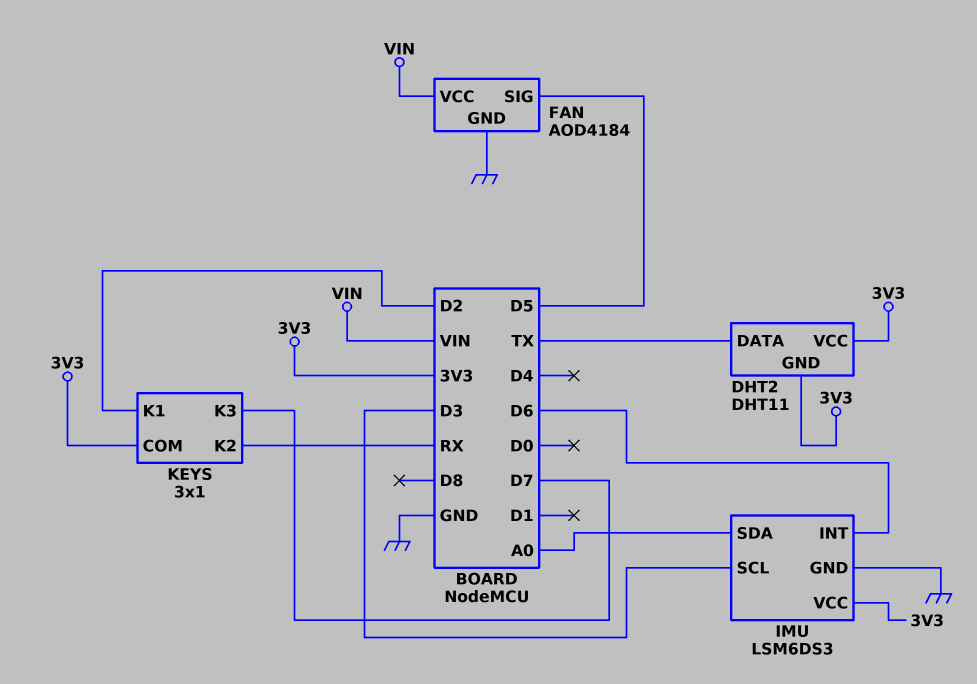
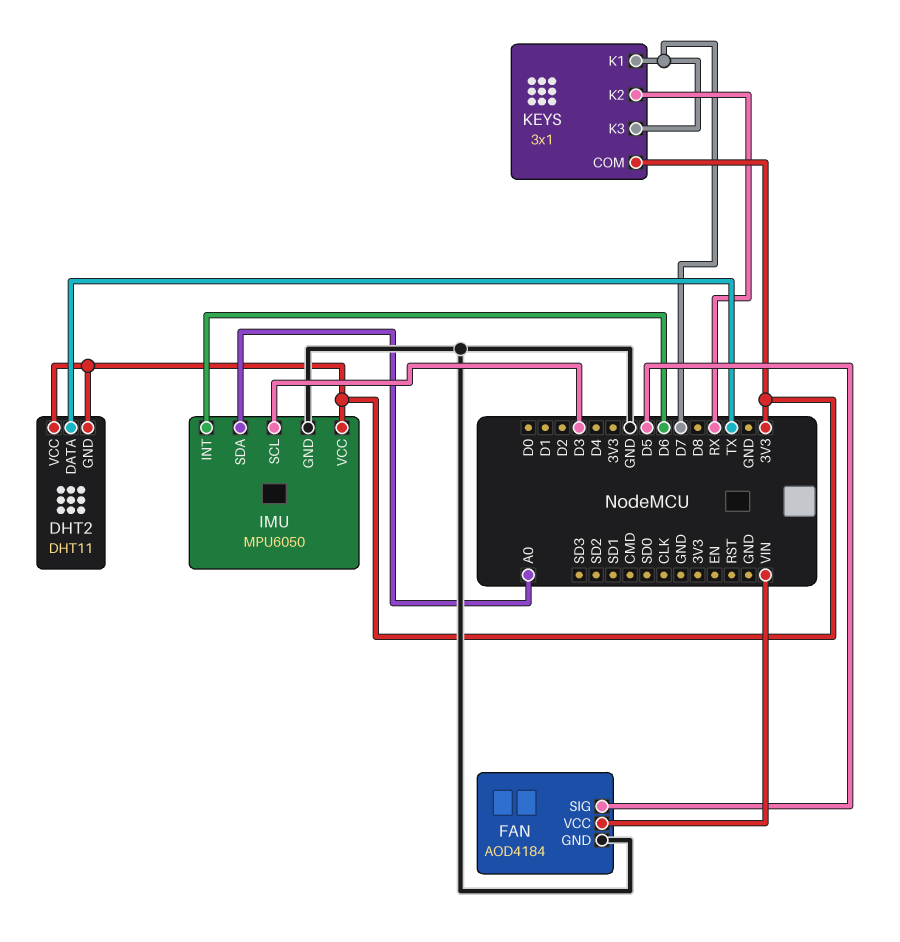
IMU: LSM6DS3 -> MPU6050
KEYS pin K1: D2 -> D7

